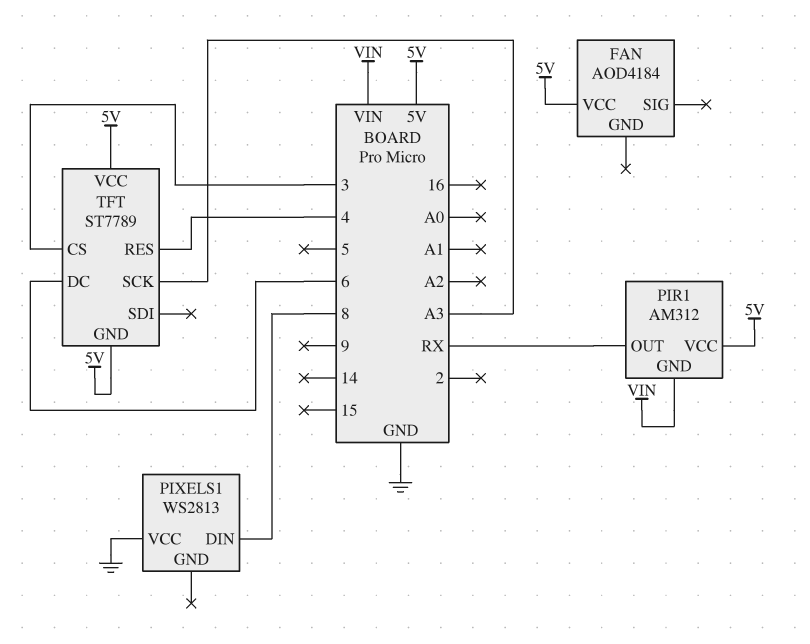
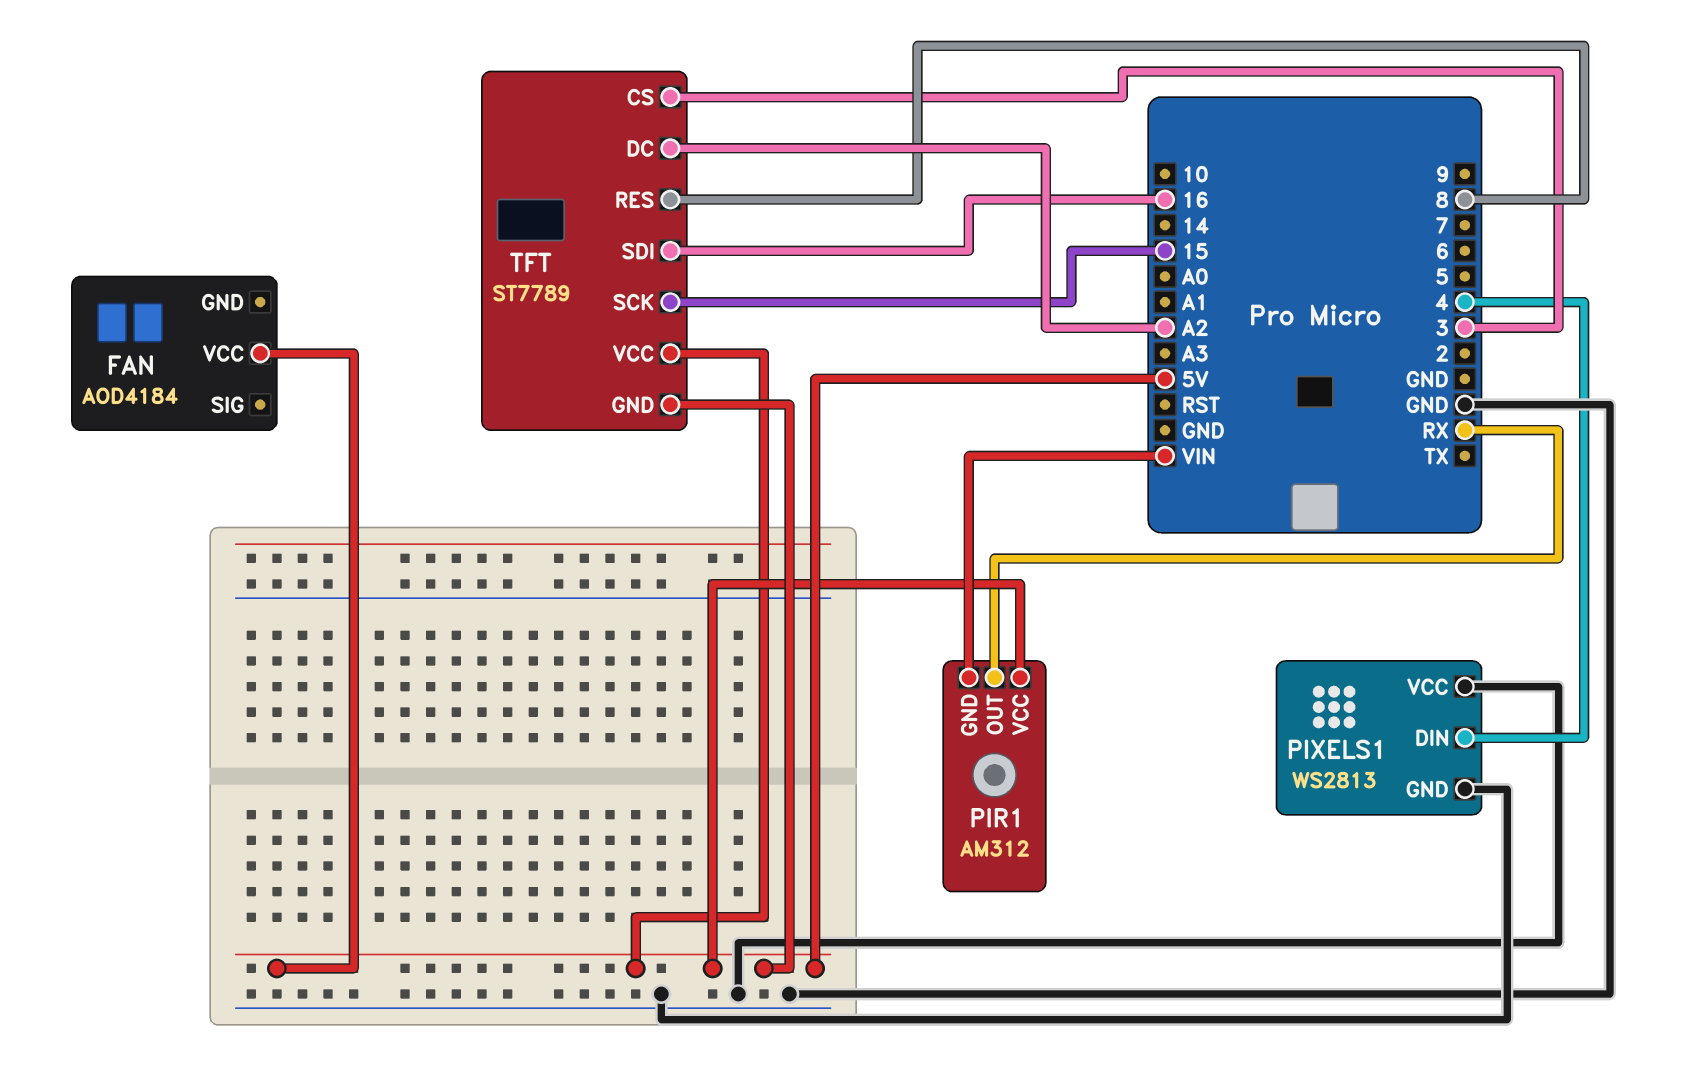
PIXELS1 pin DIN: 8 -> 4
PIXELS1 pin GND: none -> GND
TFT pin DC: 6 -> A2
TFT pin RES: 4 -> 8
TFT pin SCK: A3 -> 15
TFT pin SDI: none -> 16

